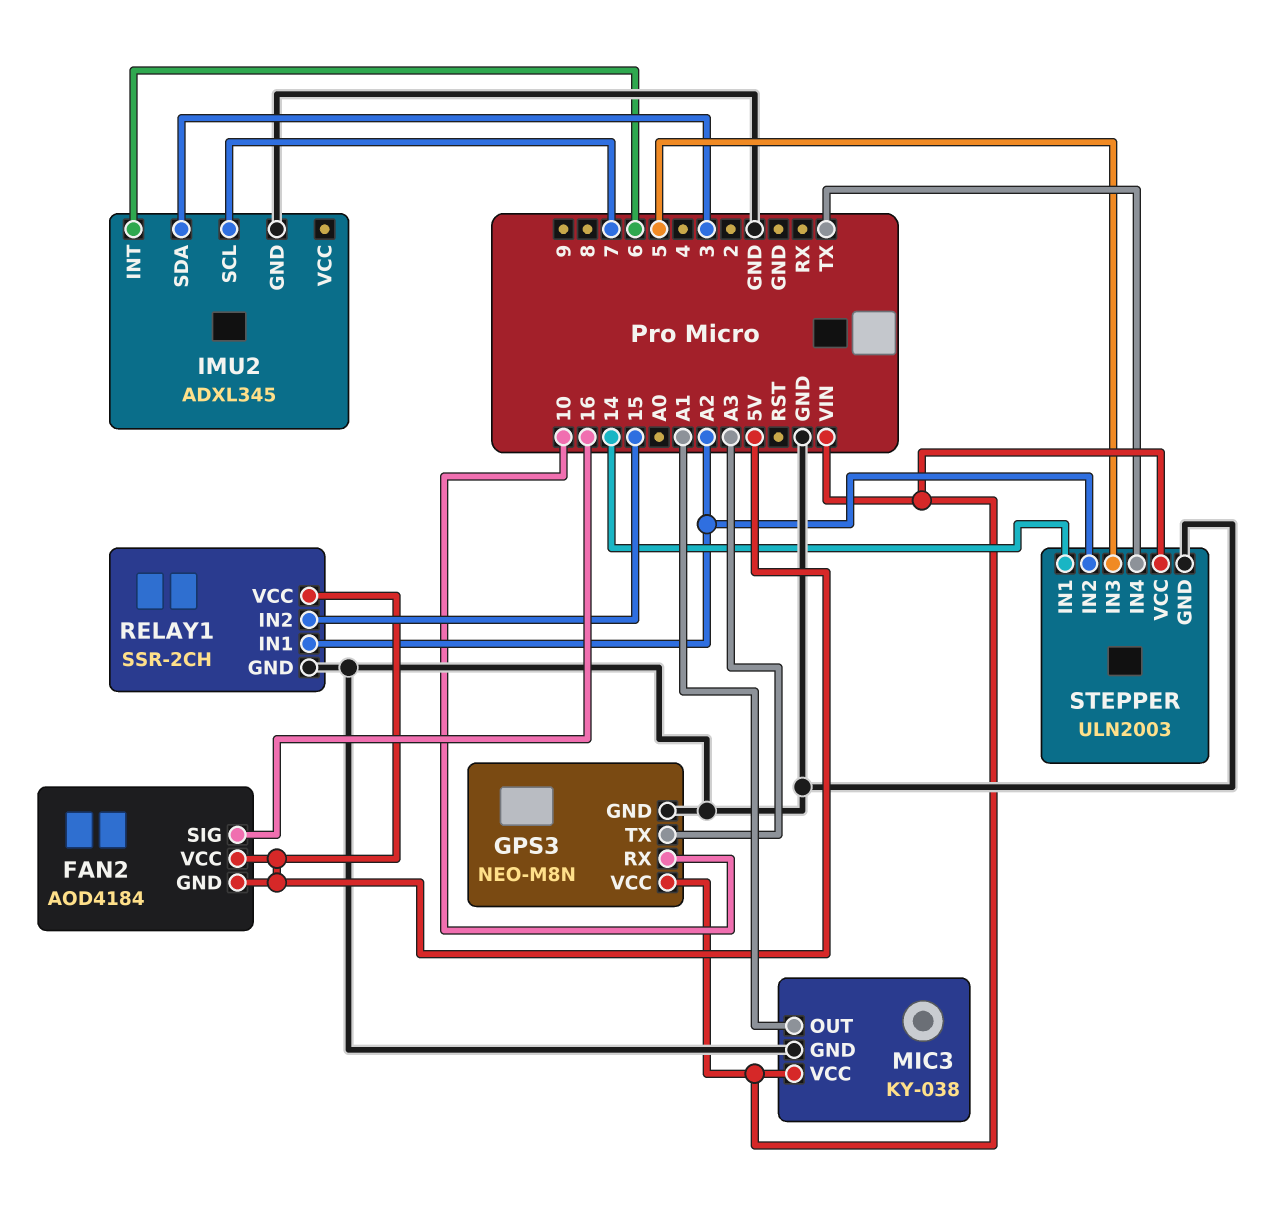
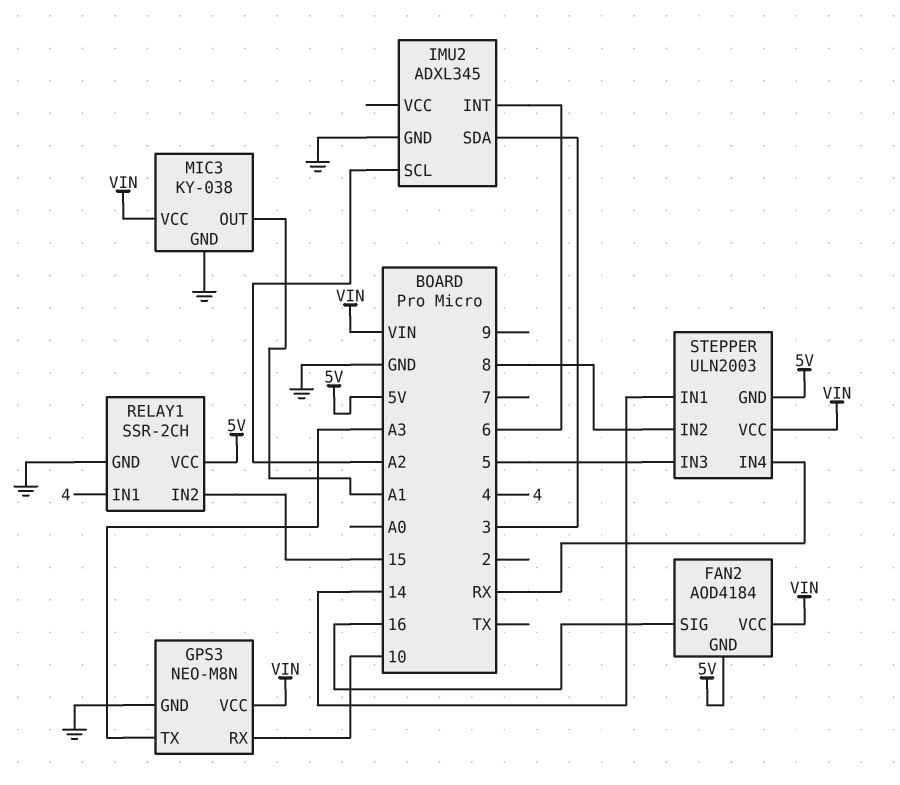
FAN2 pin VCC: 5V -> VIN
IMU2 pin SCL: 7 -> A2
RELAY1 pin IN1: A2 -> 4
STEPPER pin GND: GND -> 5V
STEPPER pin IN2: A2 -> 8
STEPPER pin IN4: TX -> RX

